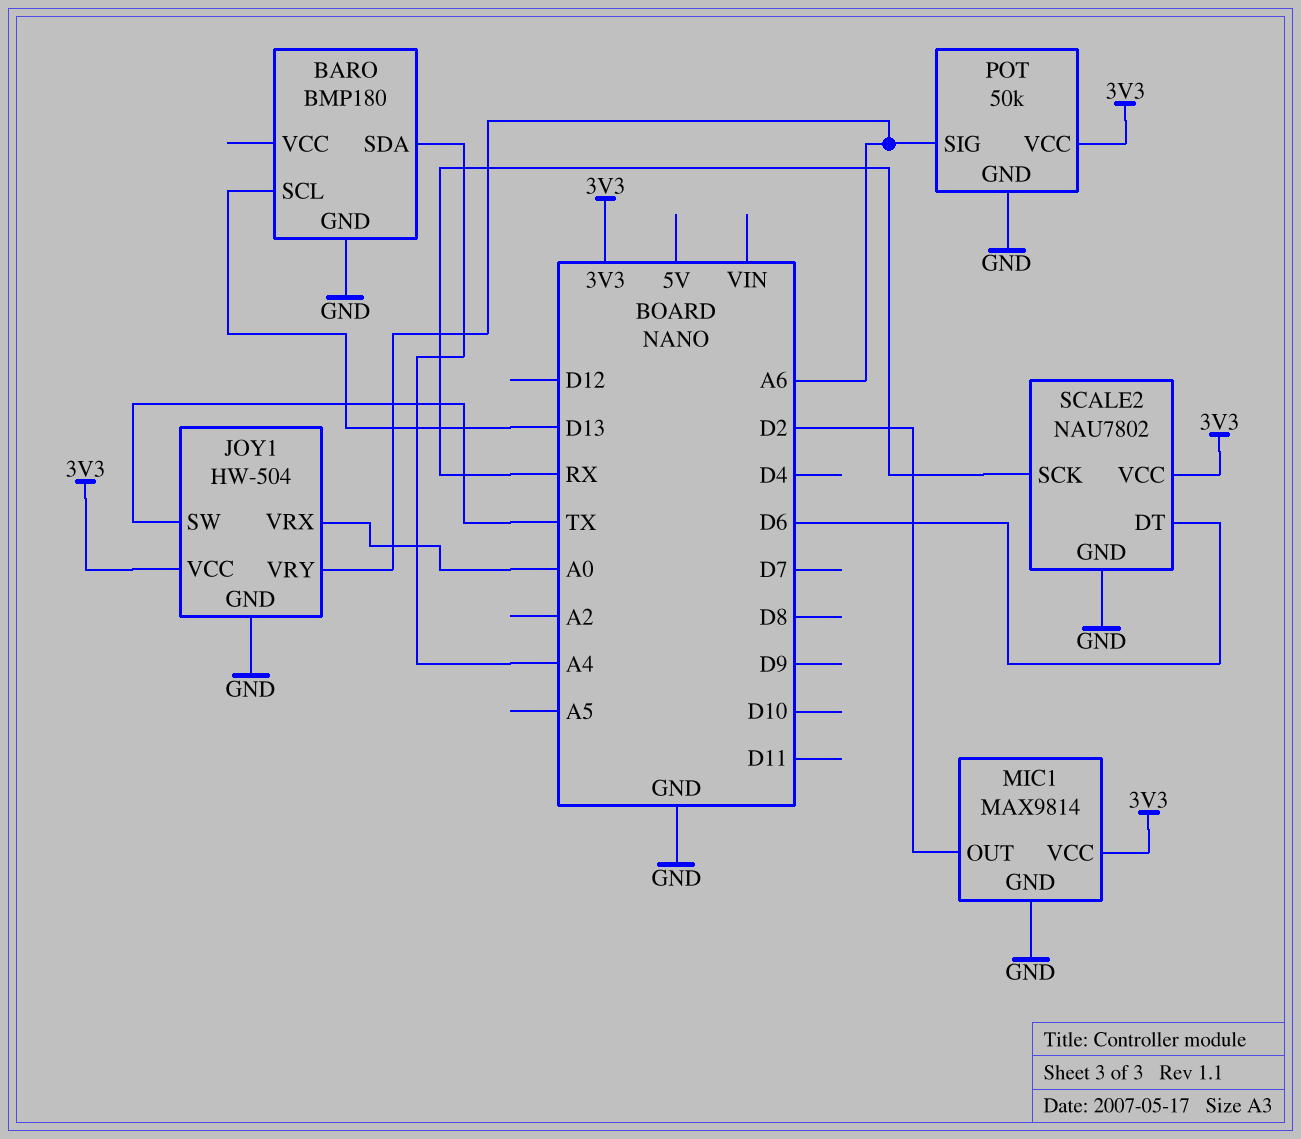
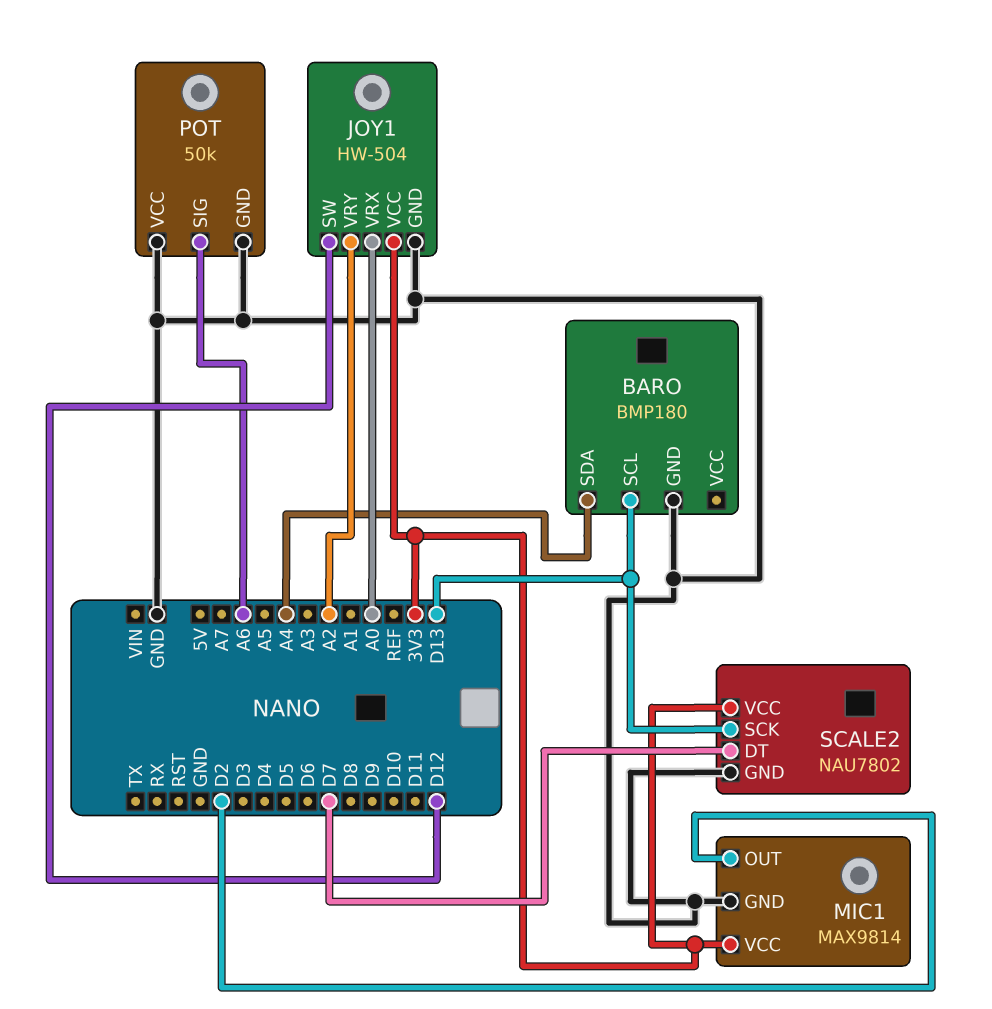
JOY1 pin SW: TX -> D12
JOY1 pin VRY: A6 -> A2
POT pin VCC: 3V3 -> GND
SCALE2 pin DT: D6 -> D7
SCALE2 pin SCK: RX -> D13

